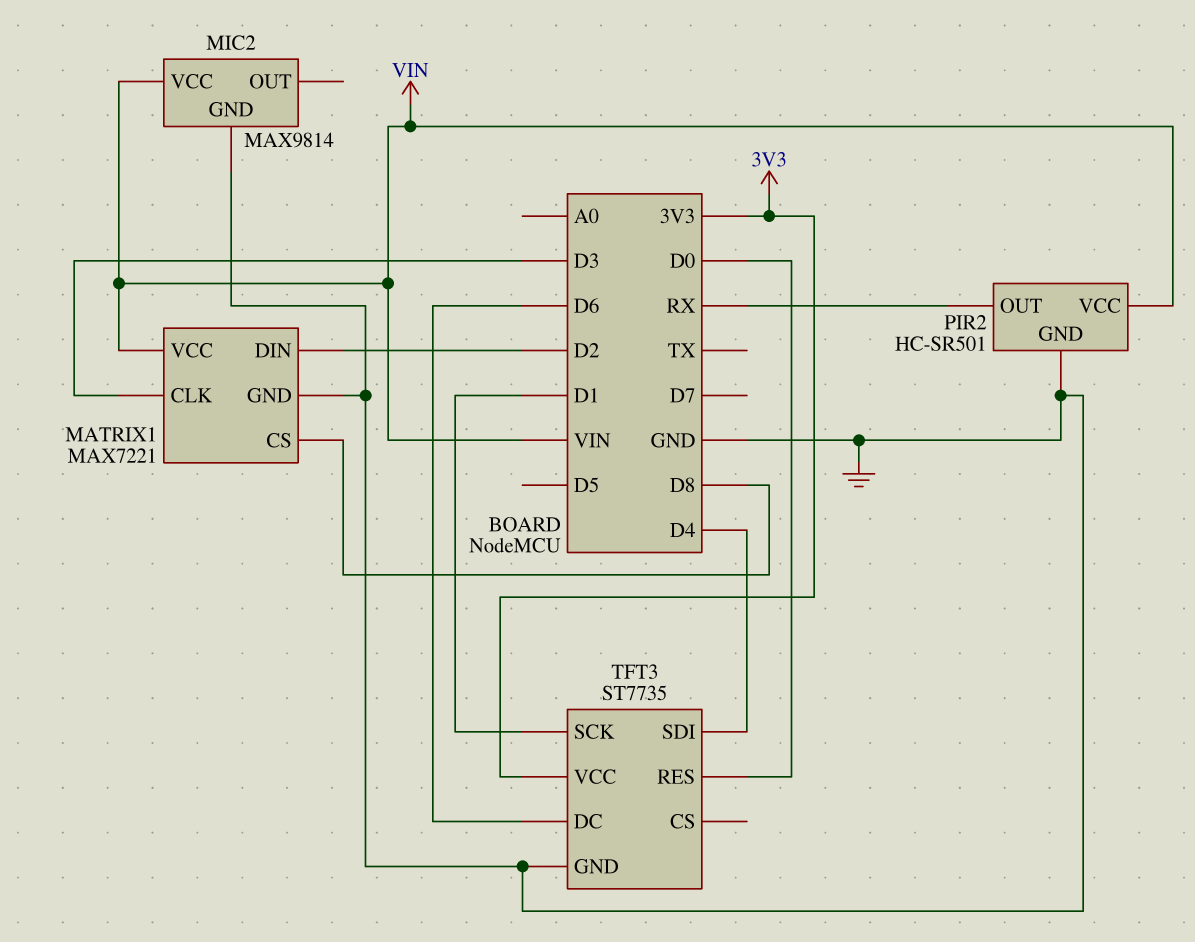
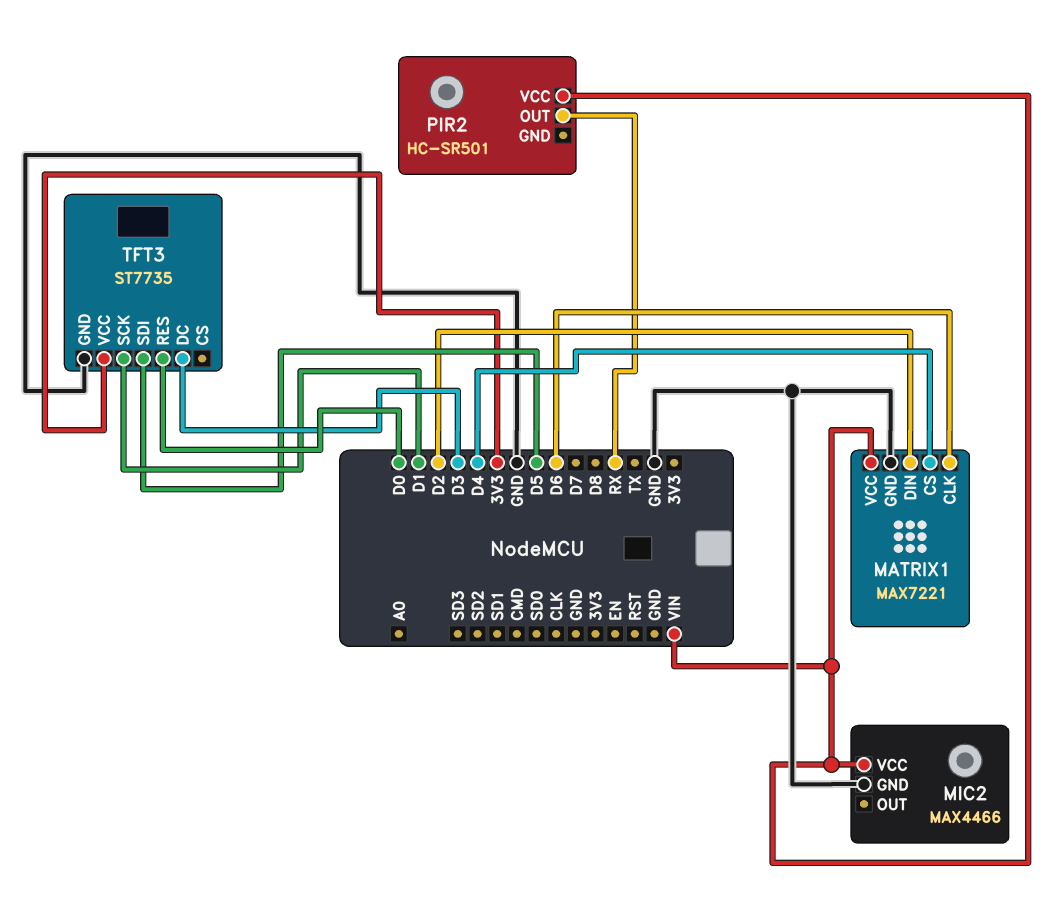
MATRIX1 pin CLK: D3 -> D6
MATRIX1 pin CS: D8 -> D4
MIC2: MAX9814 -> MAX4466
PIR2 pin GND: GND -> none
TFT3 pin DC: D6 -> D3
TFT3 pin SDI: D4 -> D5

